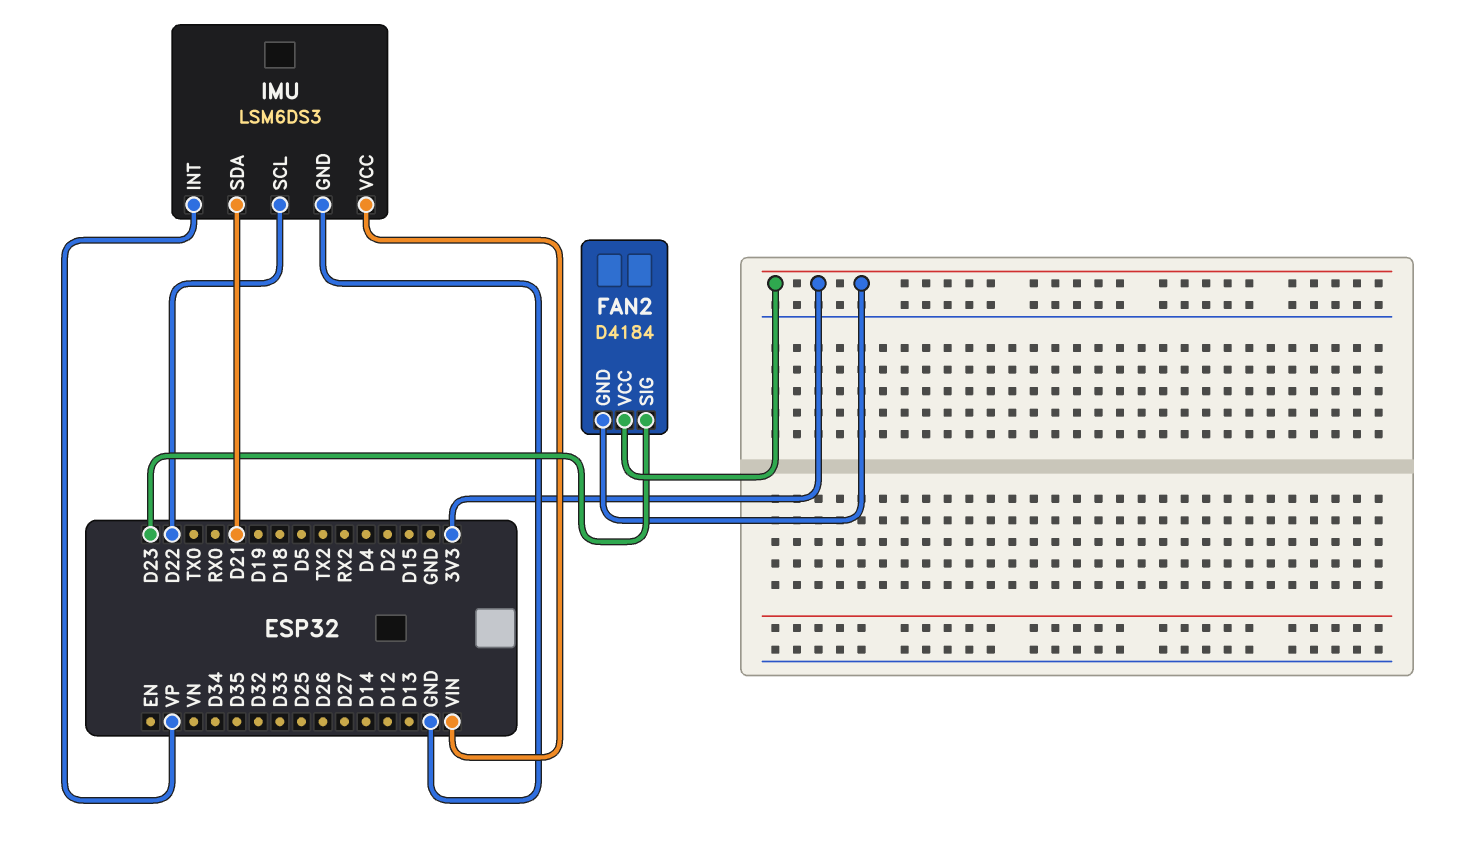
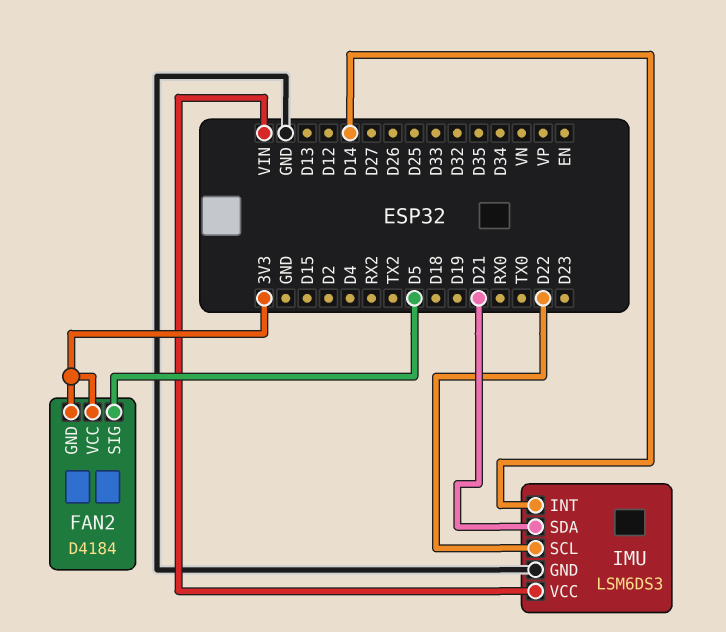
FAN2 pin SIG: D23 -> D5
IMU pin INT: VP -> D14

